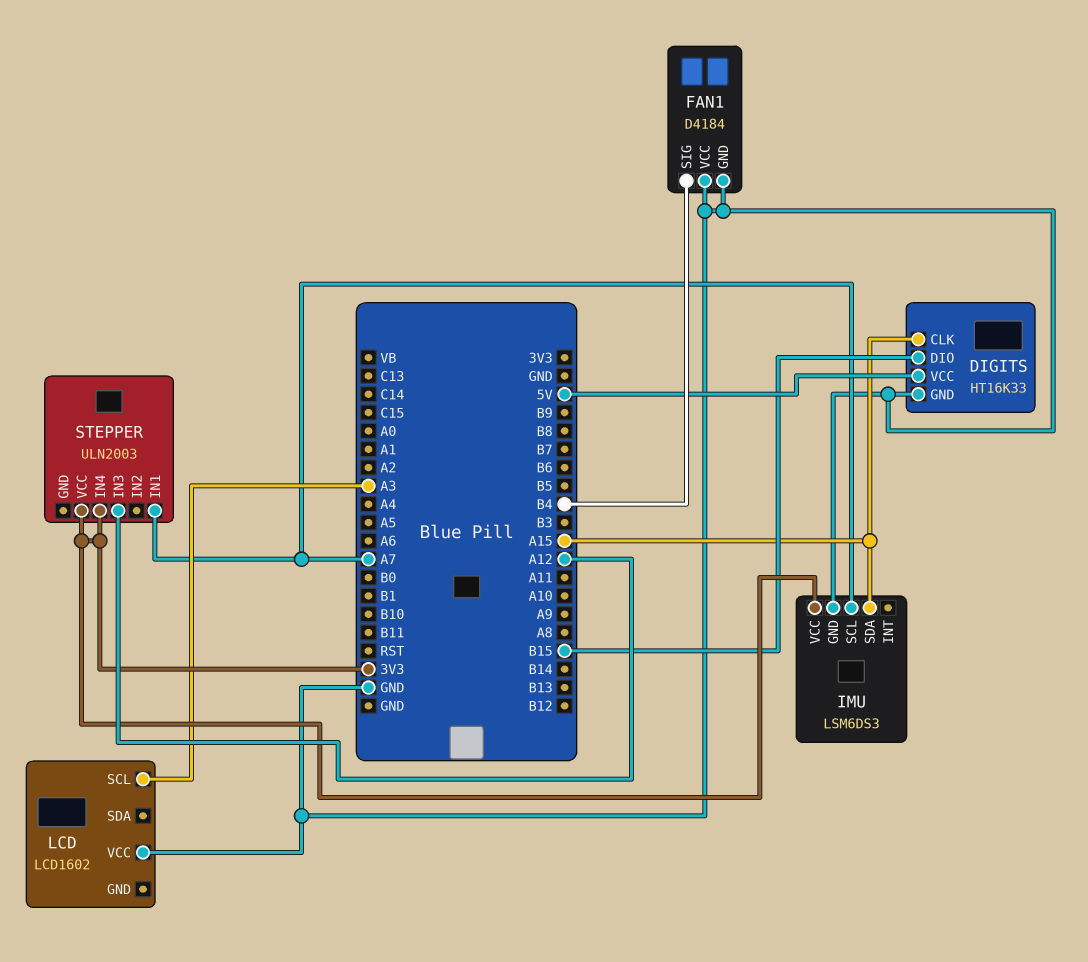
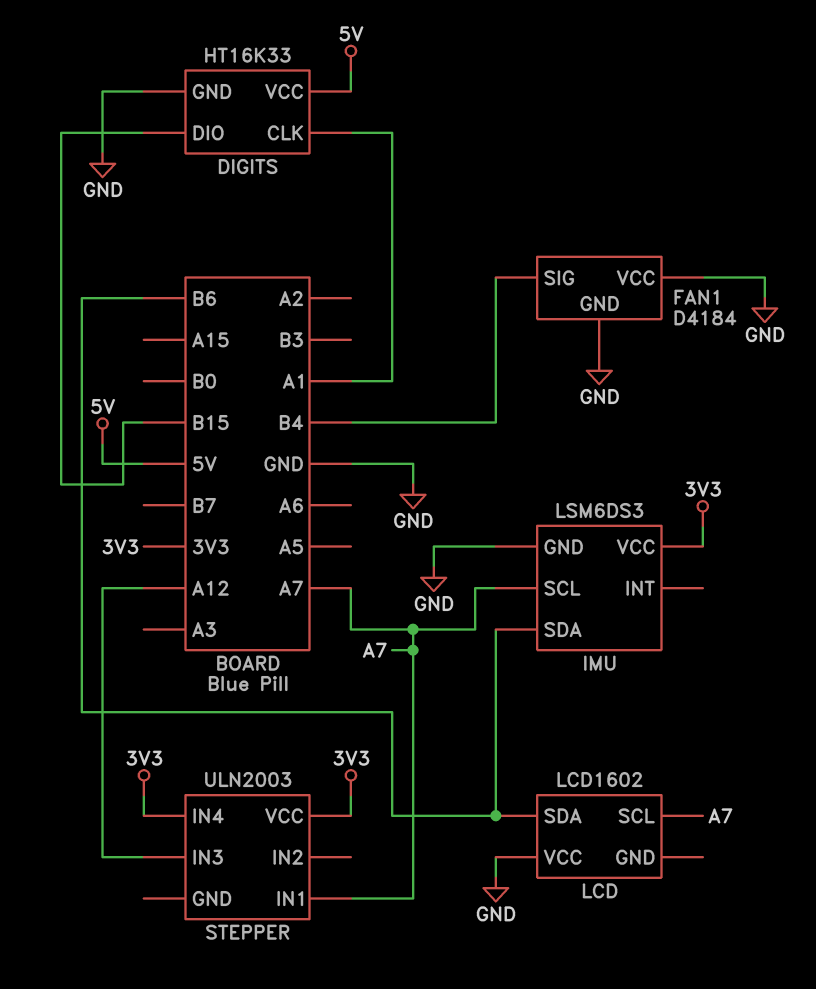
DIGITS pin CLK: A15 -> A1
IMU pin SDA: A15 -> B6
LCD pin SCL: A3 -> A7
LCD pin SDA: none -> B6

